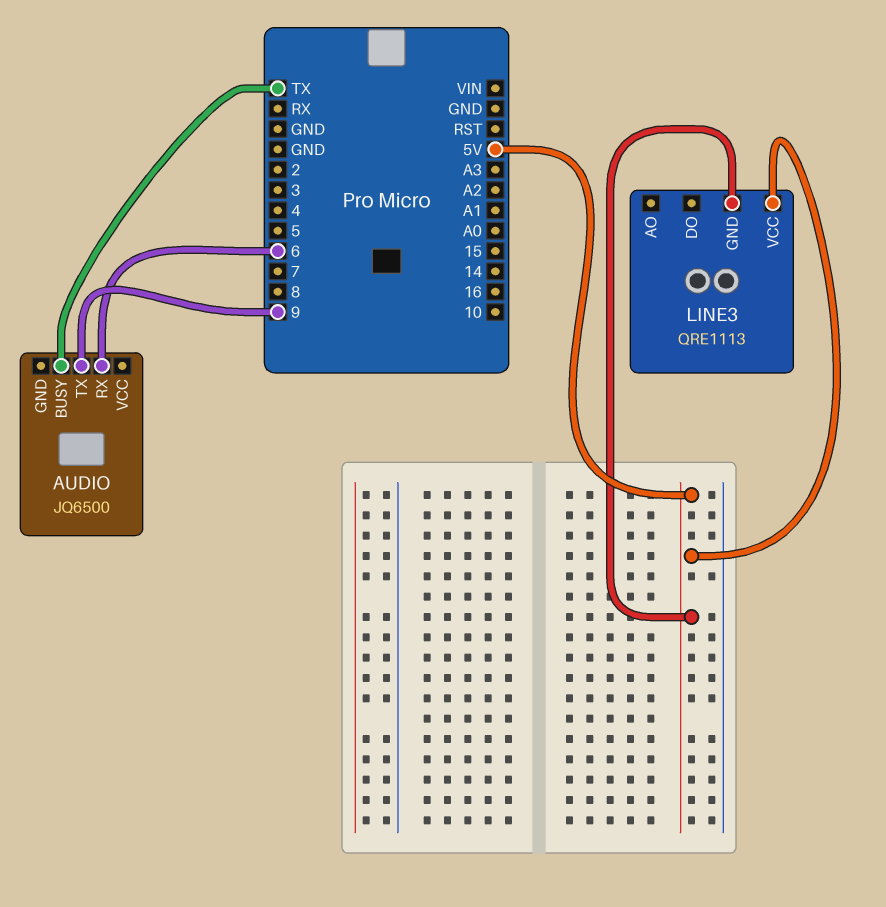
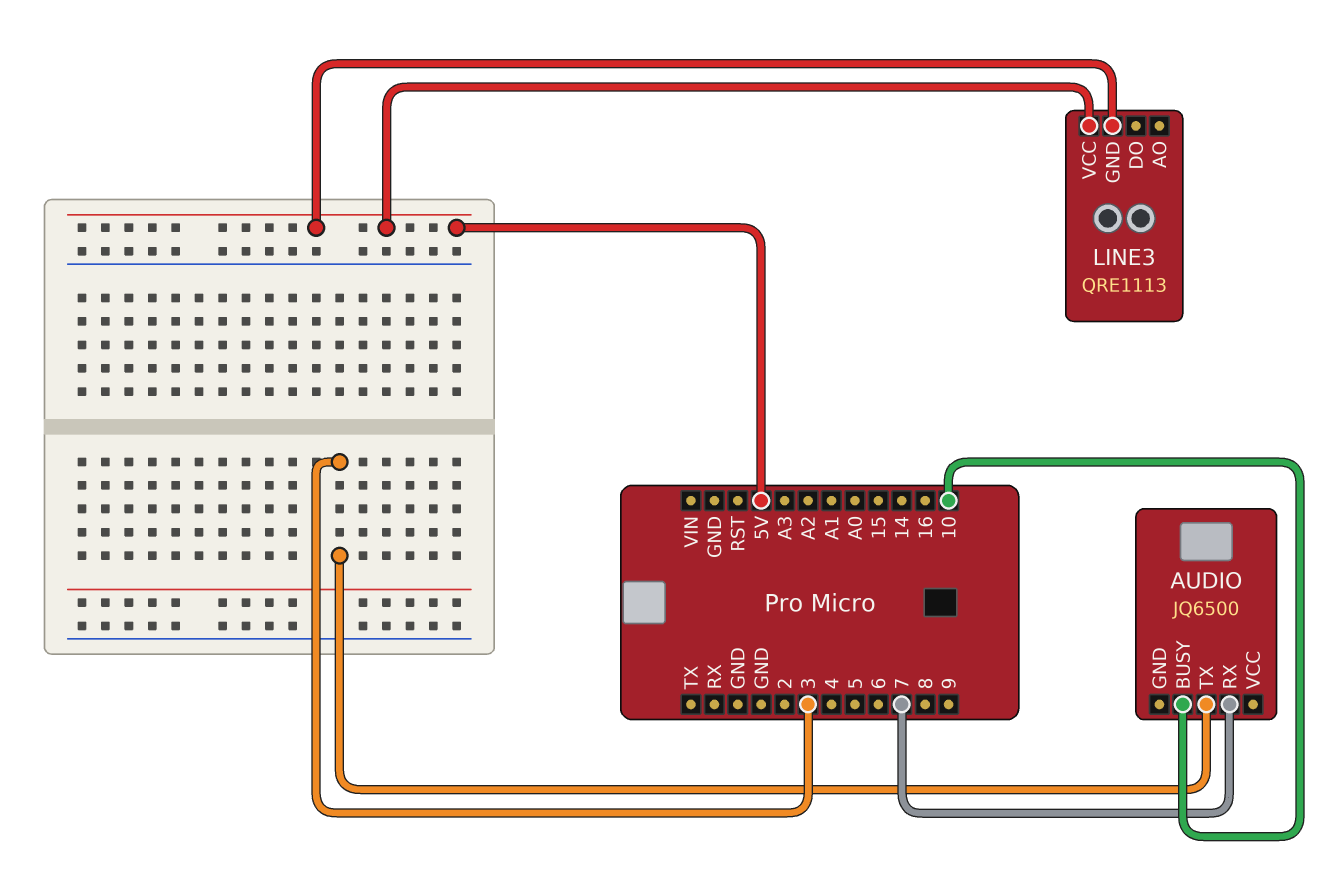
AUDIO pin BUSY: TX -> 10
AUDIO pin RX: 6 -> 7
AUDIO pin TX: 9 -> 3

